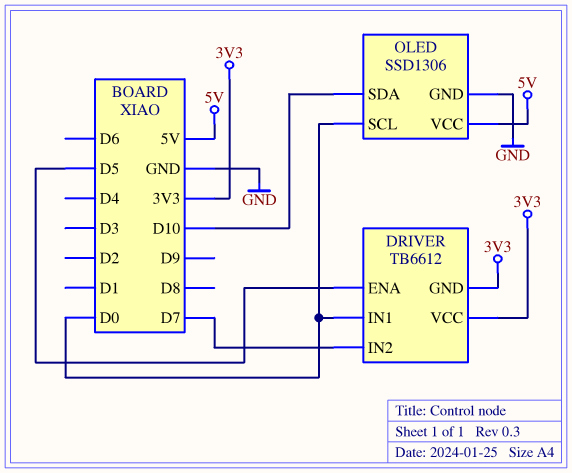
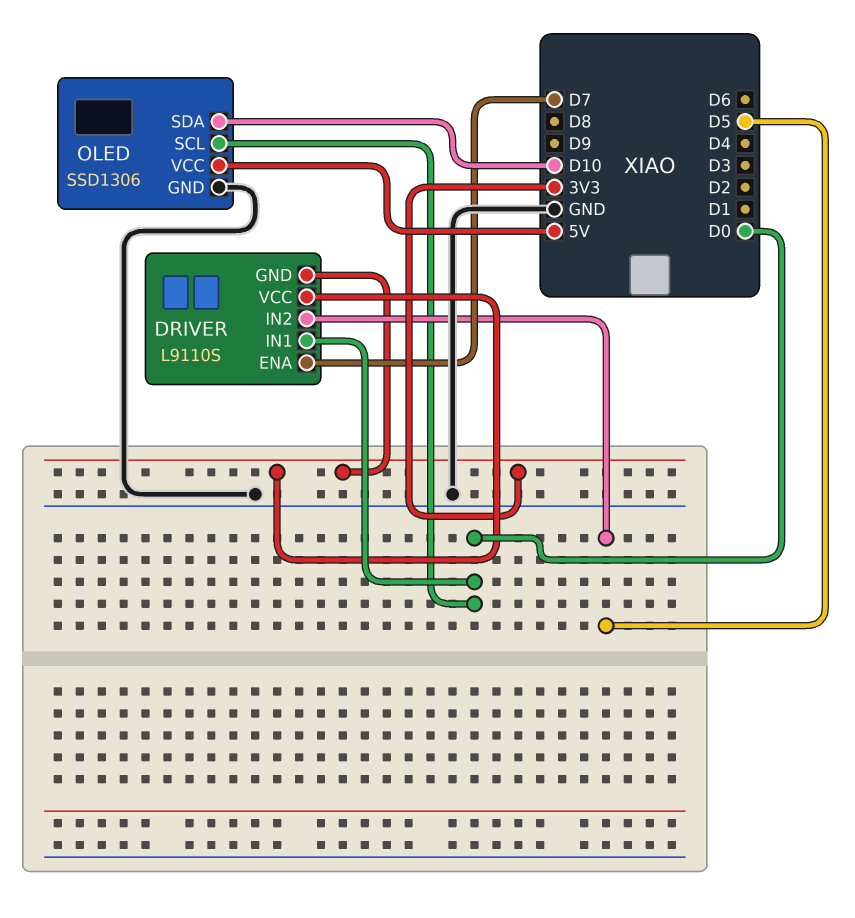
DRIVER: TB6612 -> L9110S
DRIVER pin ENA: D5 -> D7
DRIVER pin IN2: D7 -> D5

